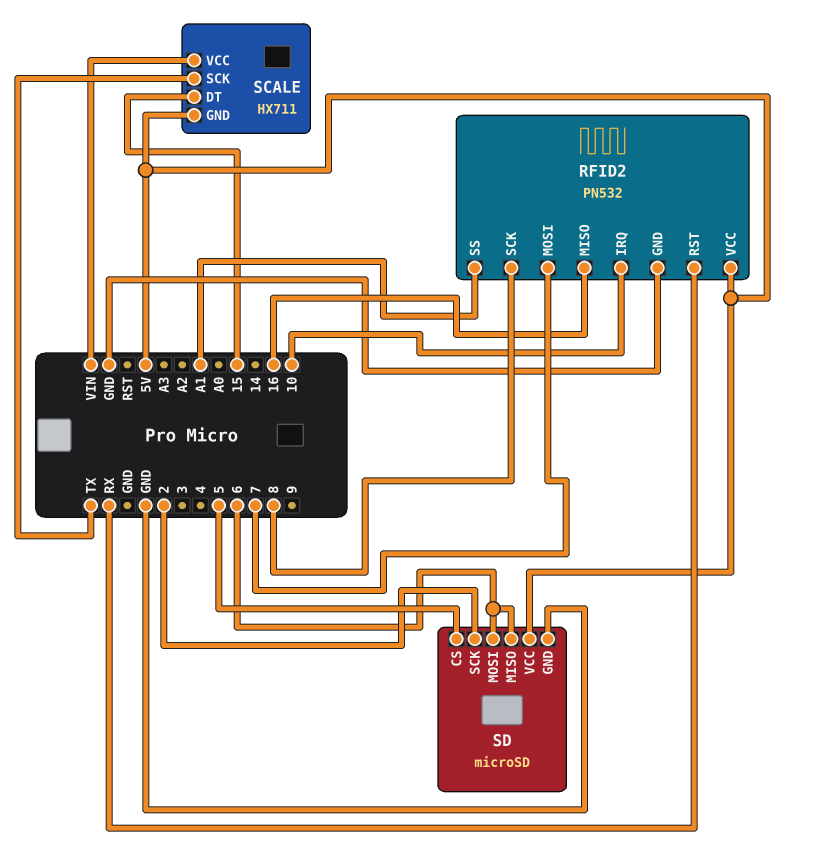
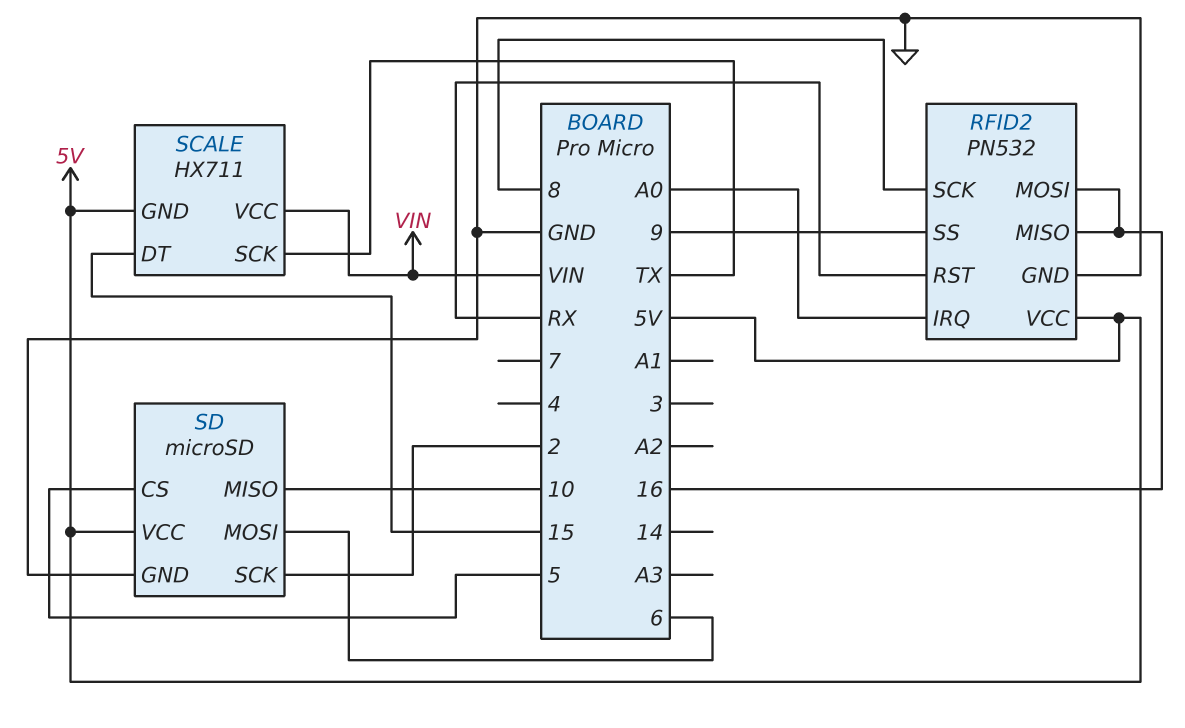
RFID2 pin IRQ: 10 -> A0
RFID2 pin MOSI: 7 -> 16
RFID2 pin SS: A1 -> 9
SD pin MISO: 6 -> 10

